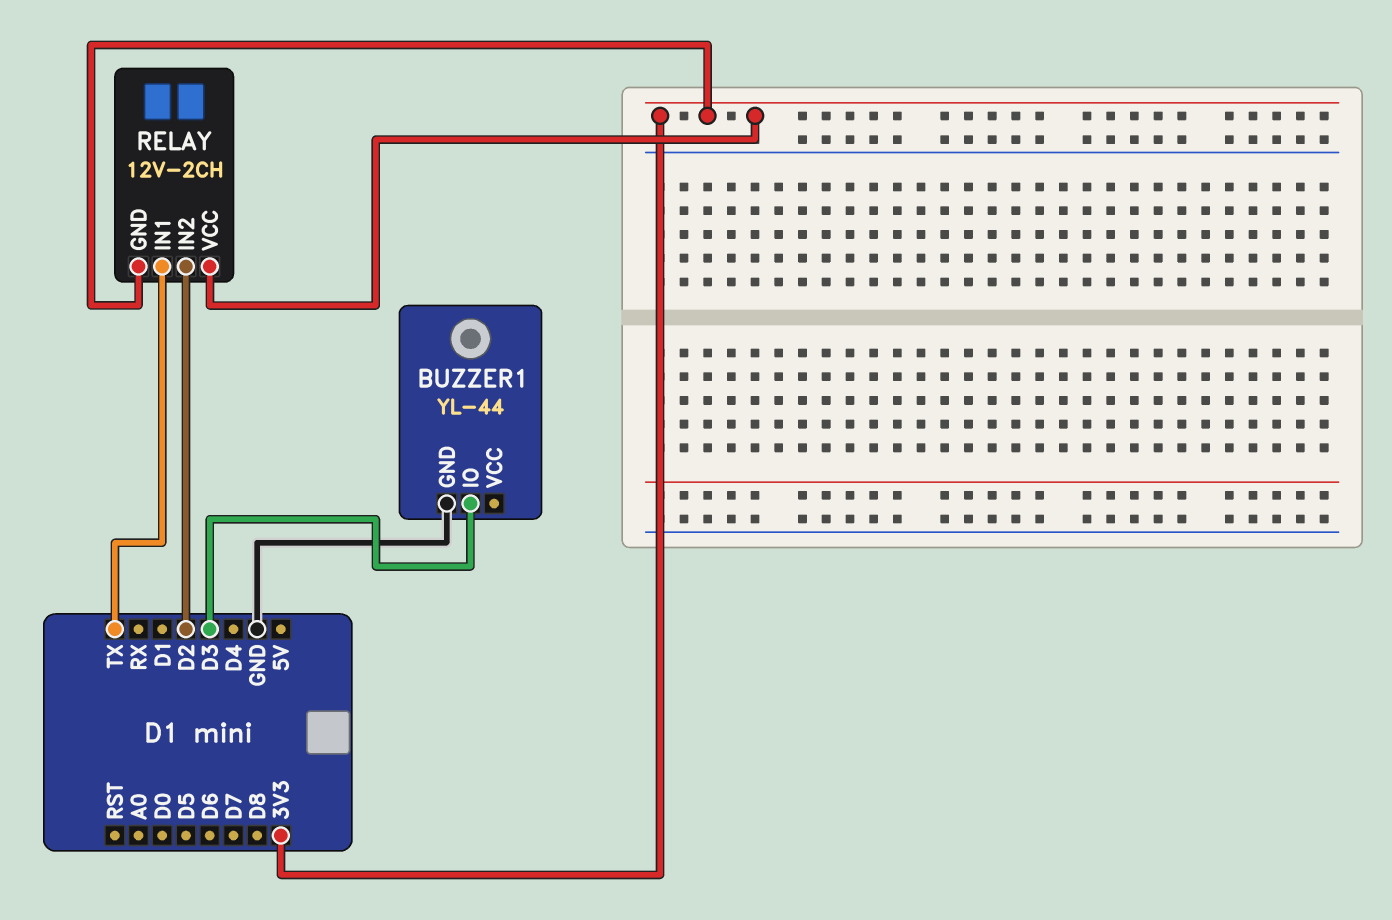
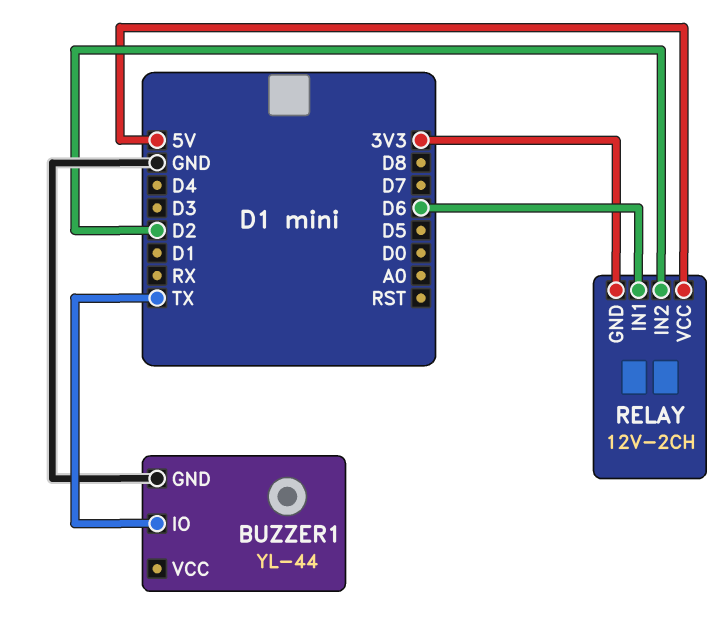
BUZZER1 pin IO: D3 -> TX
RELAY pin IN1: TX -> D6
RELAY pin VCC: 3V3 -> 5V

